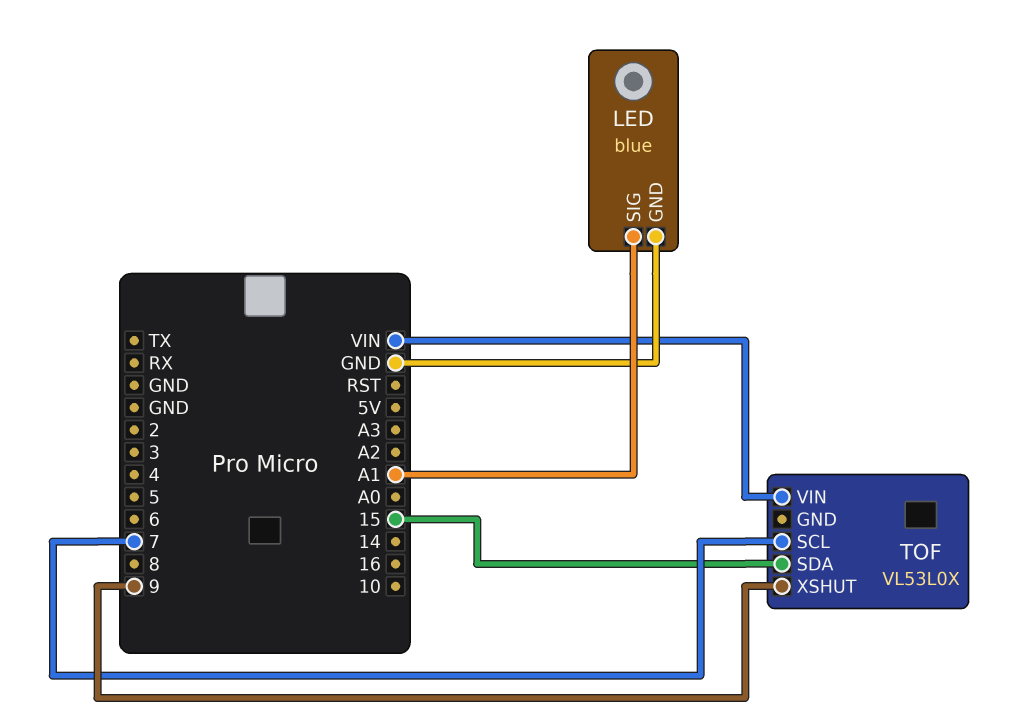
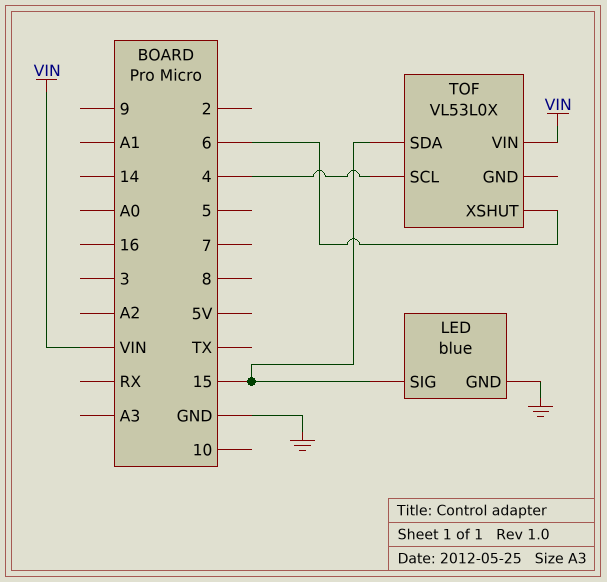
LED pin SIG: A1 -> 15
TOF pin SCL: 7 -> 4
TOF pin XSHUT: 9 -> 6

